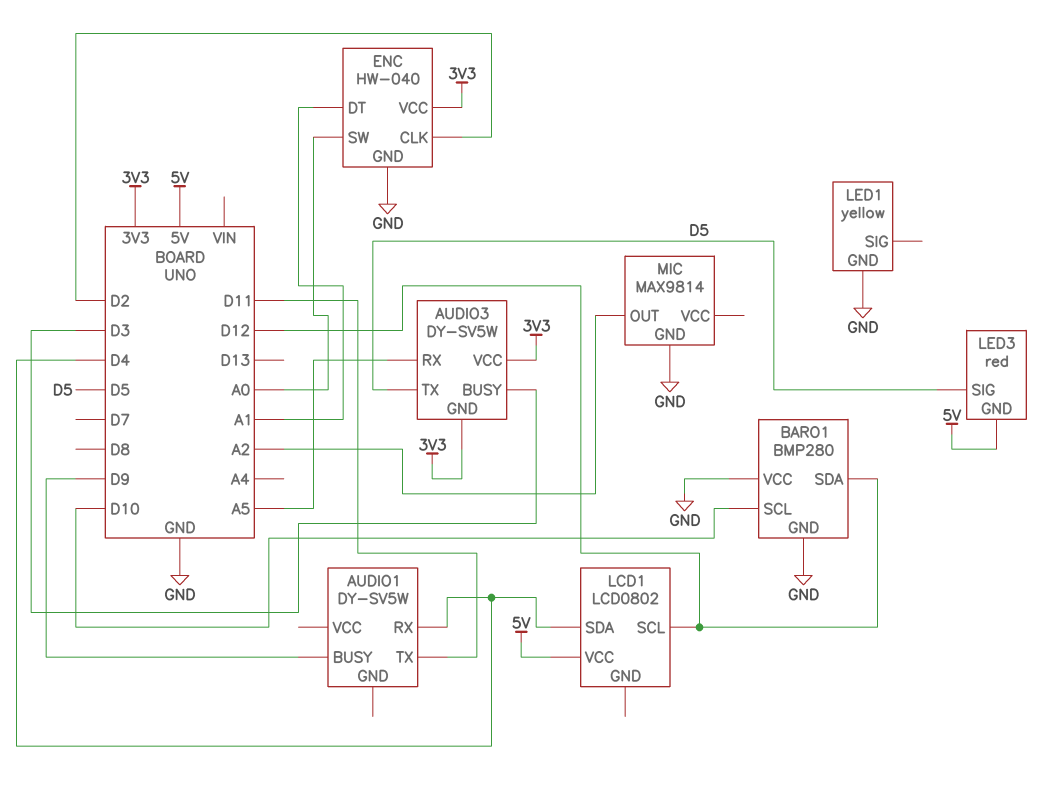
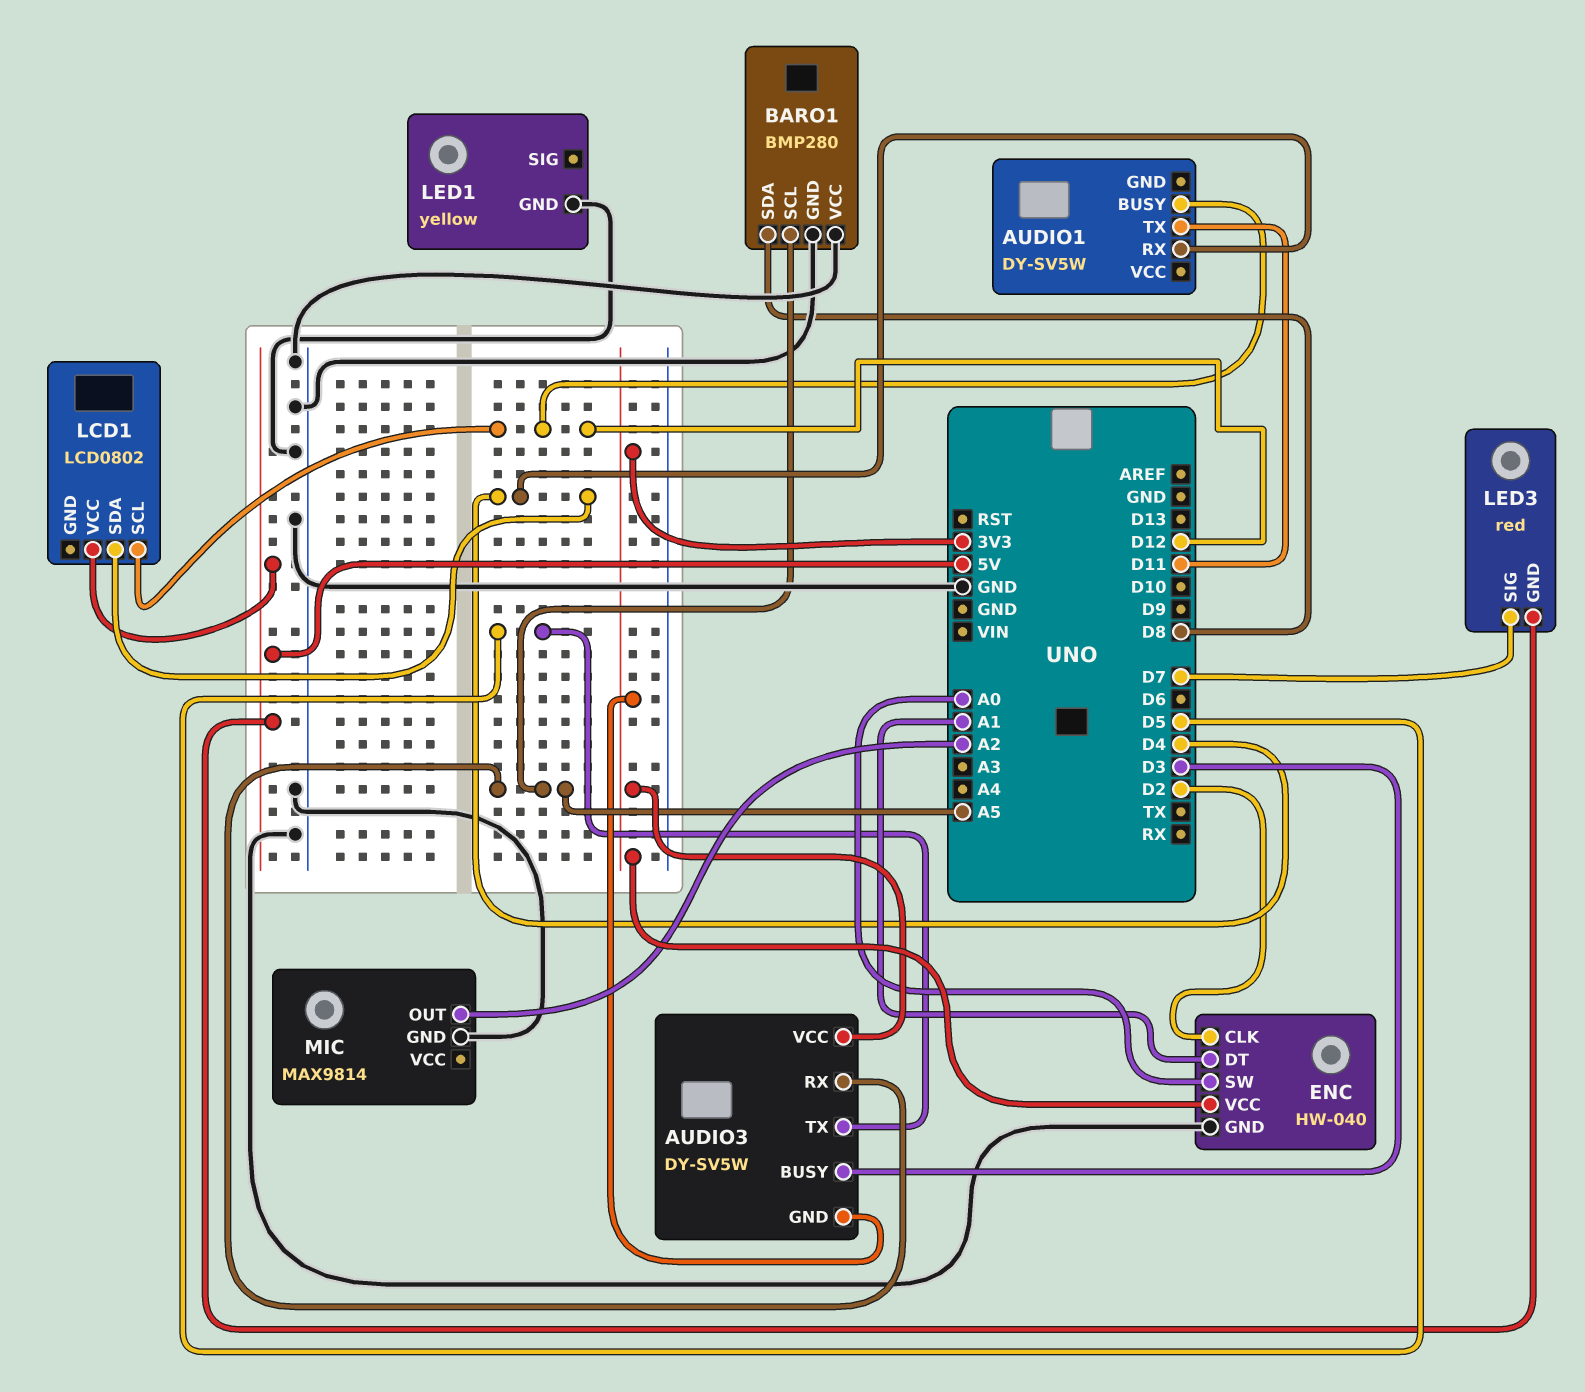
AUDIO1 pin BUSY: D9 -> D12
BARO1 pin SCL: D10 -> A5
BARO1 pin SDA: D12 -> D8
LED3 pin SIG: D5 -> D7

